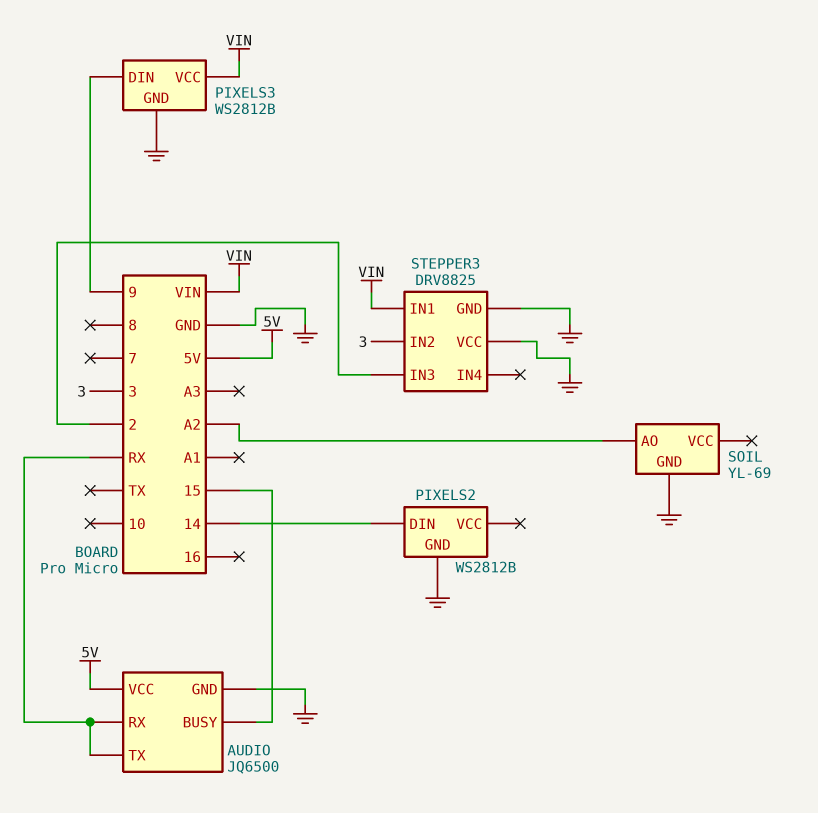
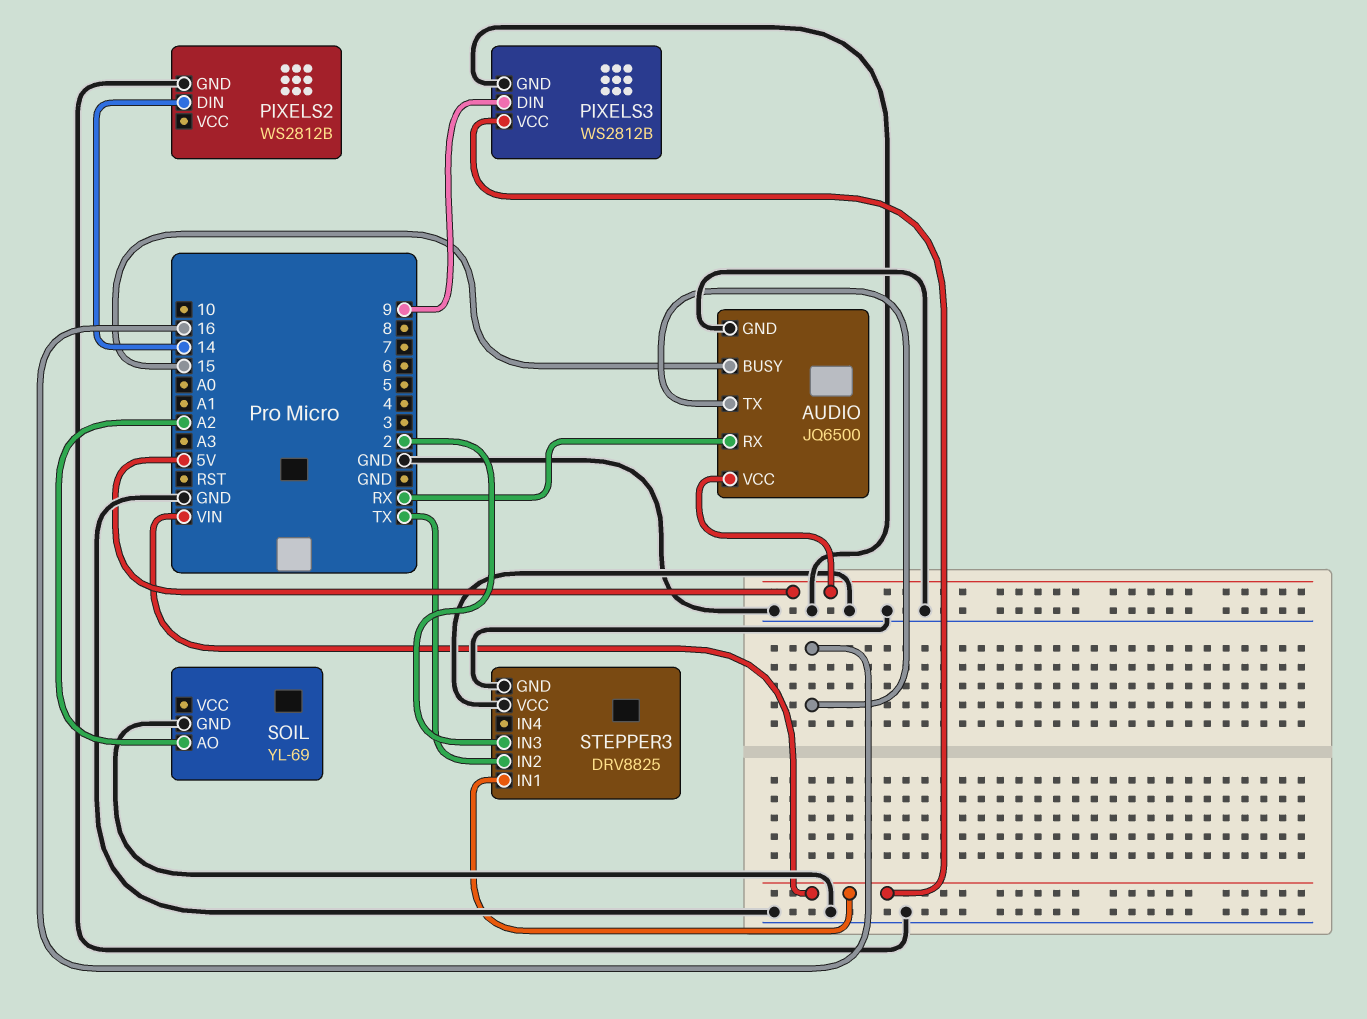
AUDIO pin TX: RX -> 16
STEPPER3 pin IN2: 3 -> TX

